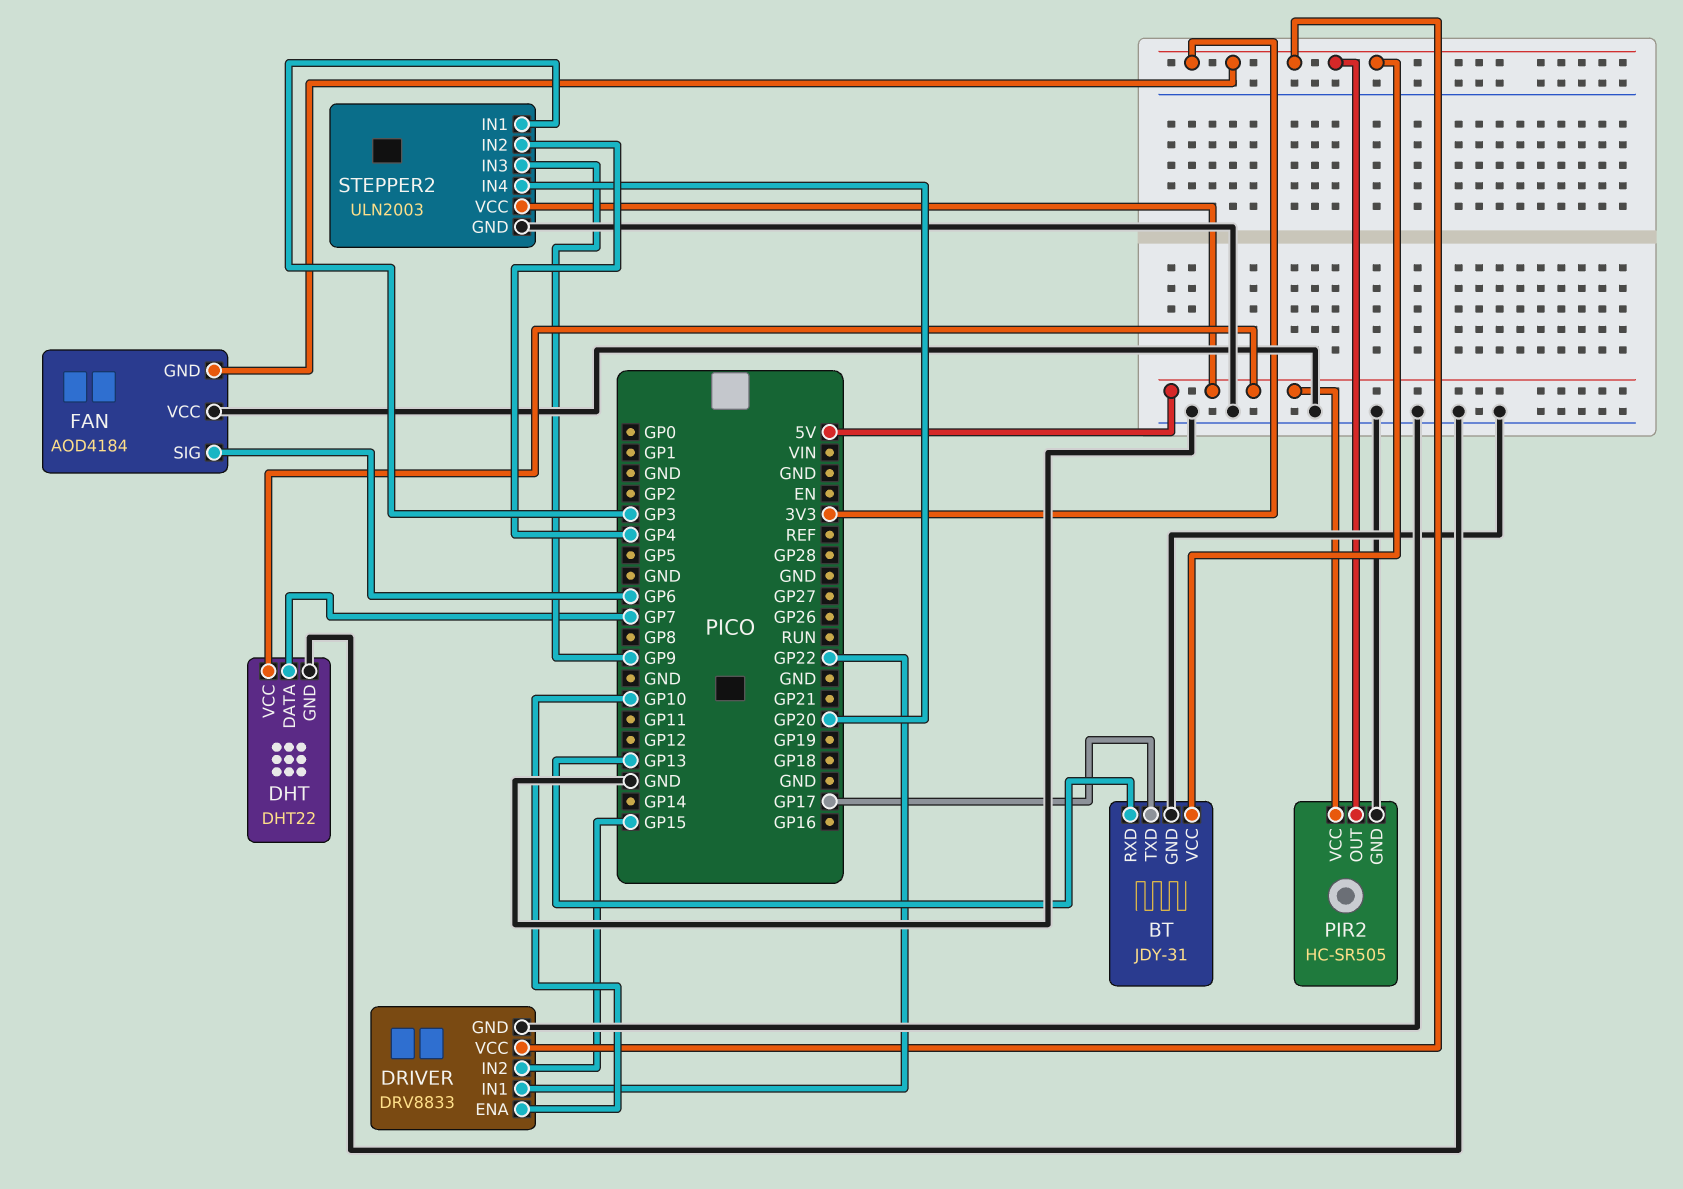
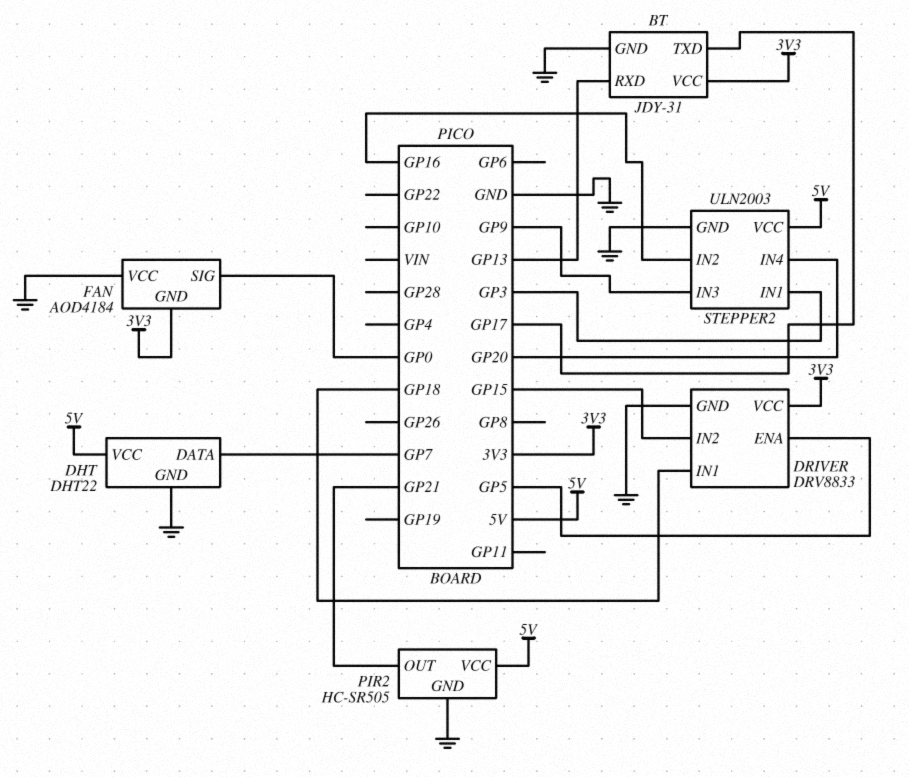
DRIVER pin ENA: GP10 -> GP5
DRIVER pin IN1: GP22 -> GP18
FAN pin SIG: GP6 -> GP0
PIR2 pin OUT: 3V3 -> GP21
STEPPER2 pin IN2: GP4 -> GP16

